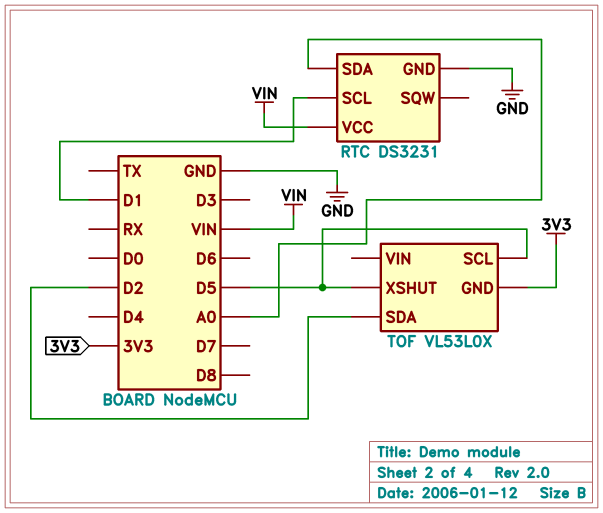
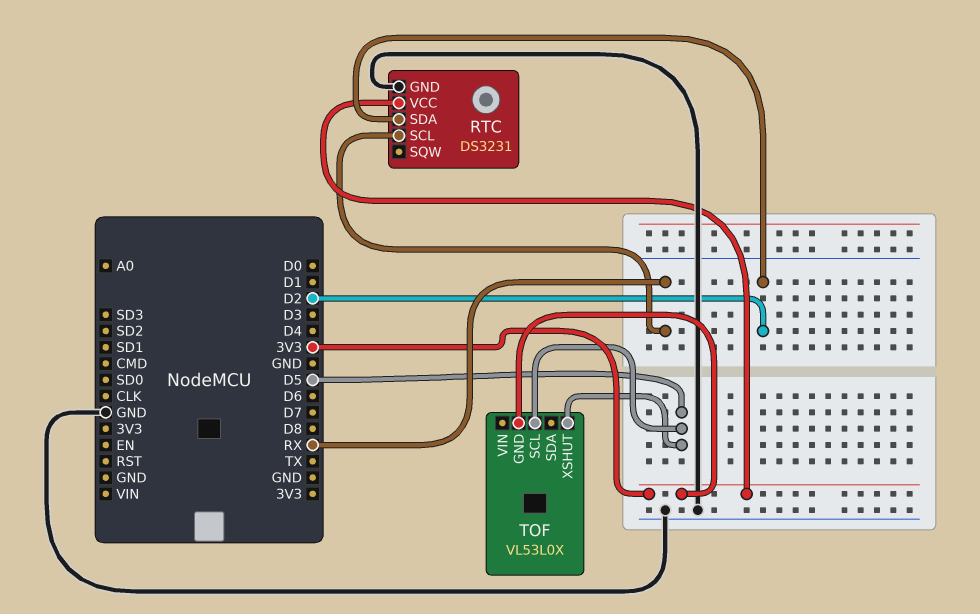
RTC pin SCL: D1 -> RX
RTC pin SDA: A0 -> D2
RTC pin VCC: VIN -> 3V3
TOF pin SDA: D2 -> none

